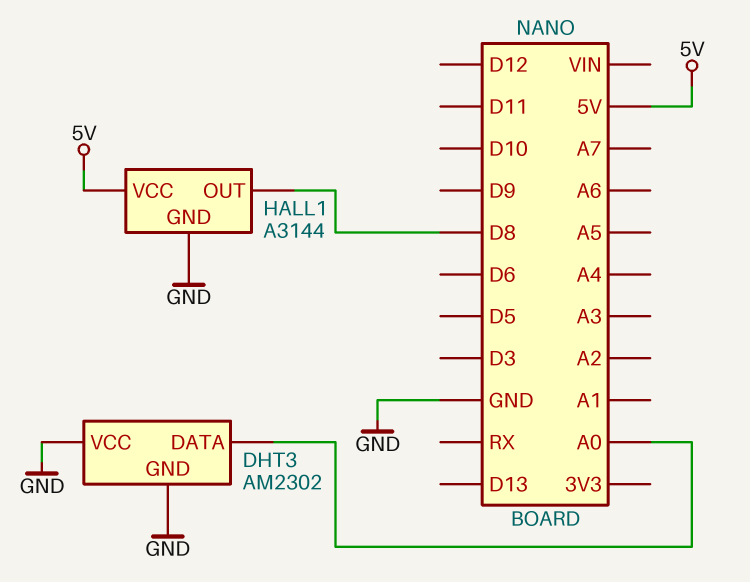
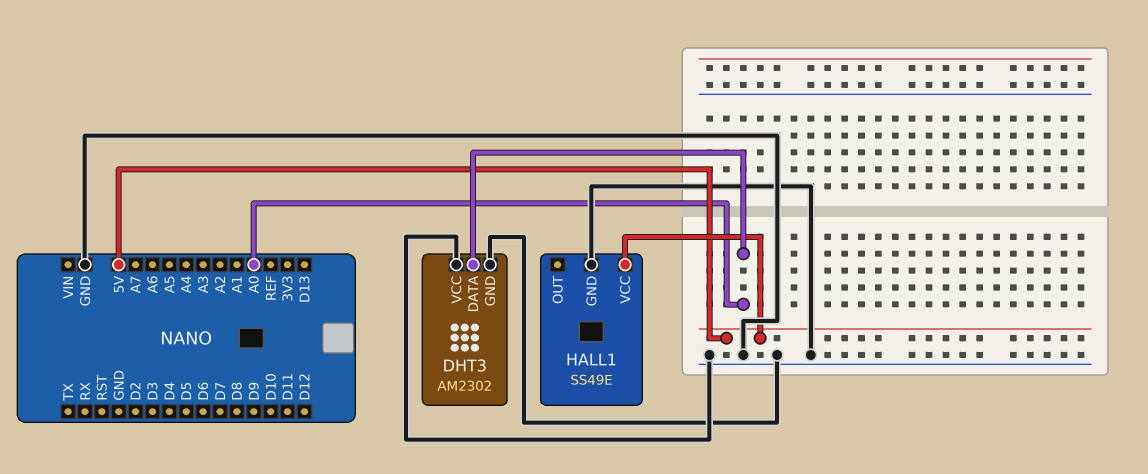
HALL1: A3144 -> SS49E
HALL1 pin OUT: D8 -> none

